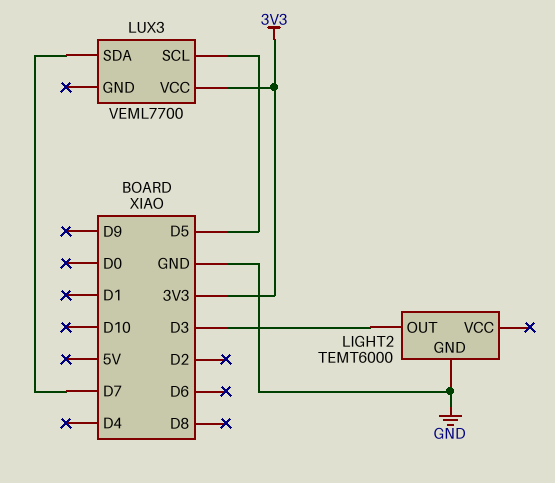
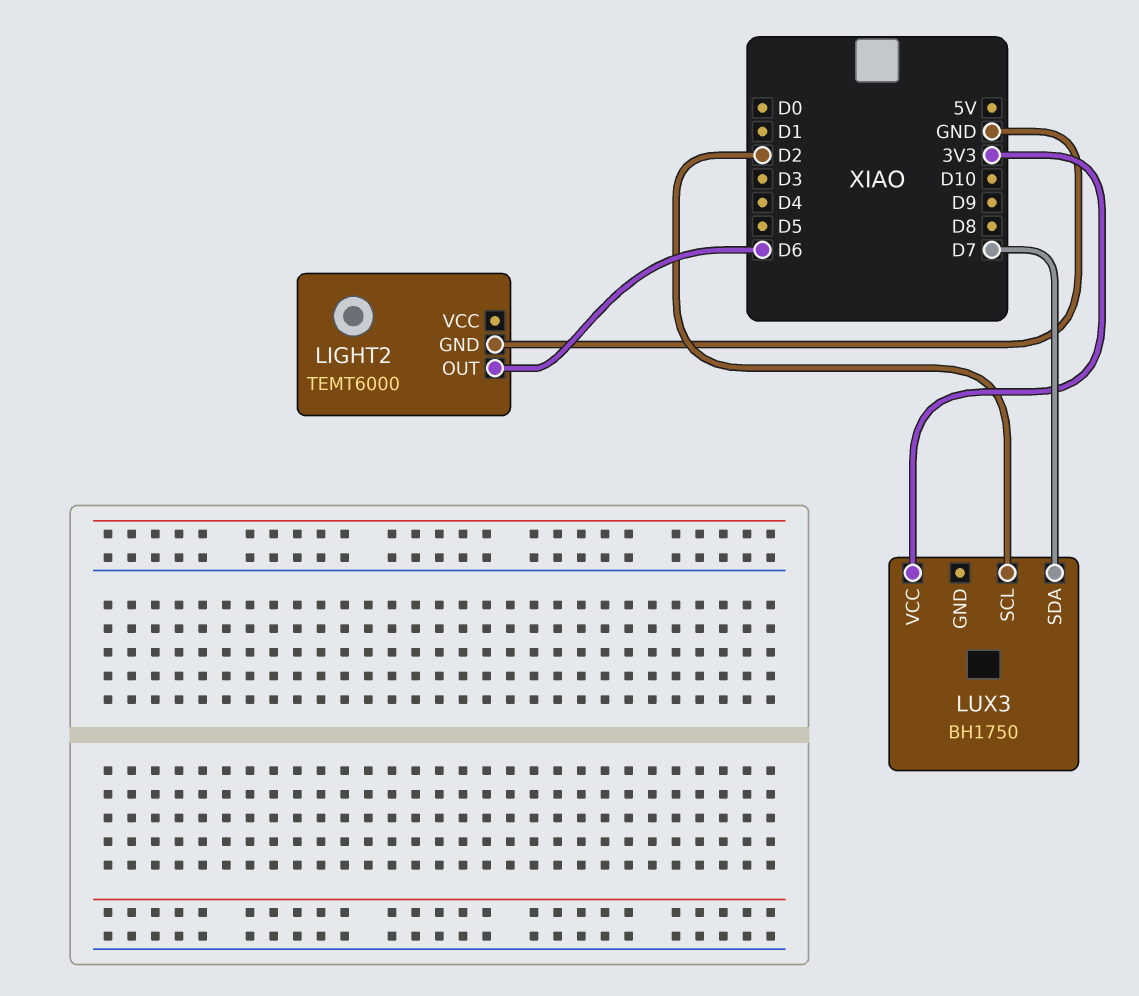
LIGHT2 pin OUT: D3 -> D6
LUX3: VEML7700 -> BH1750
LUX3 pin SCL: D5 -> D2

